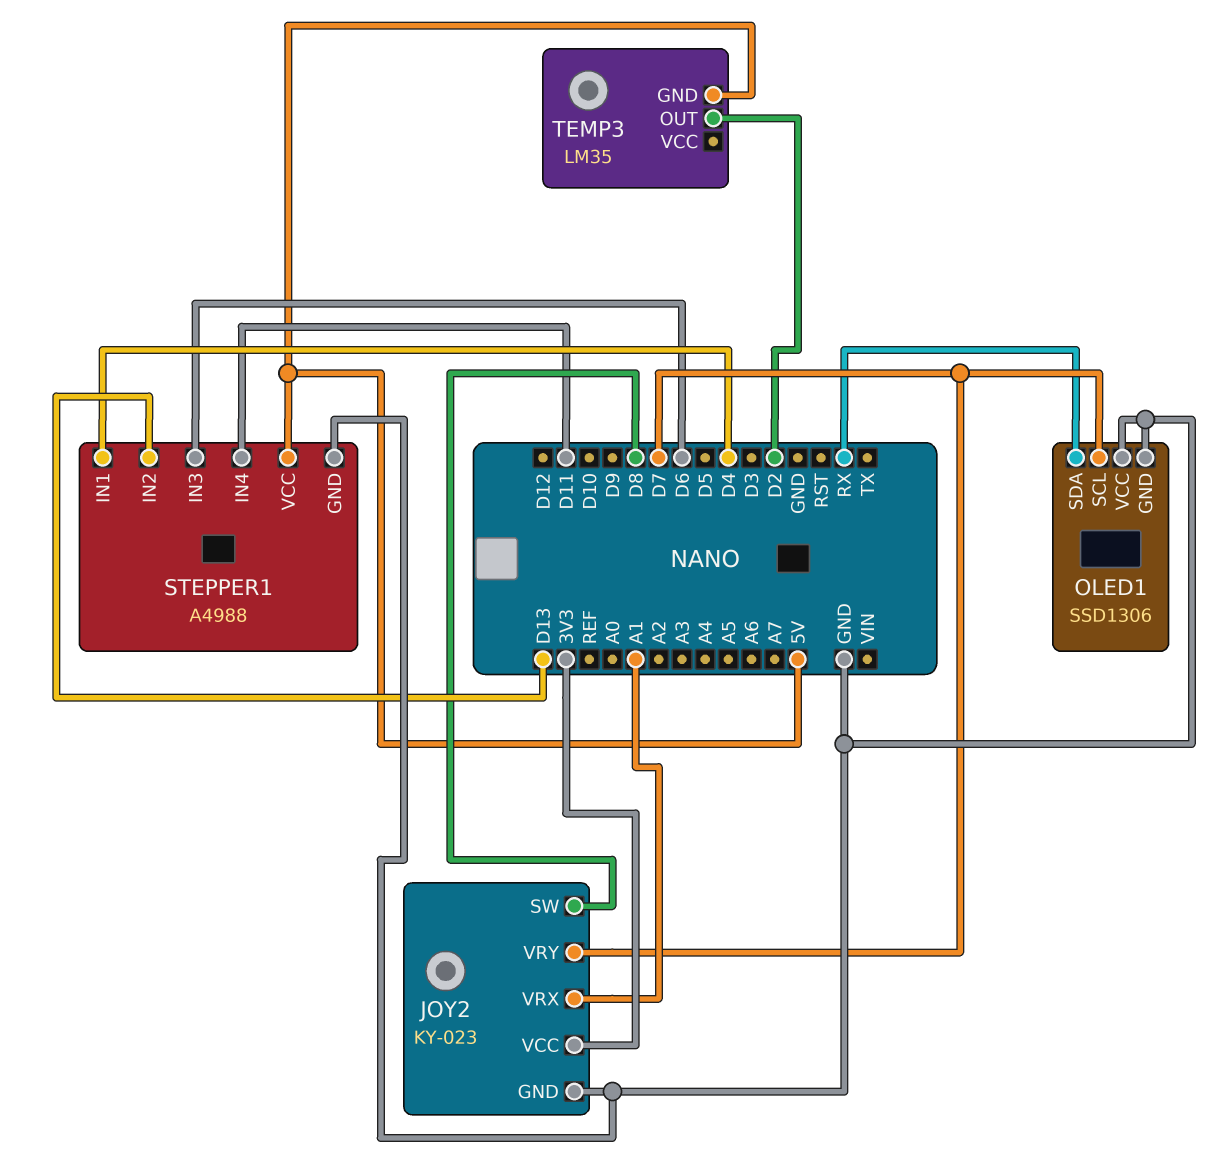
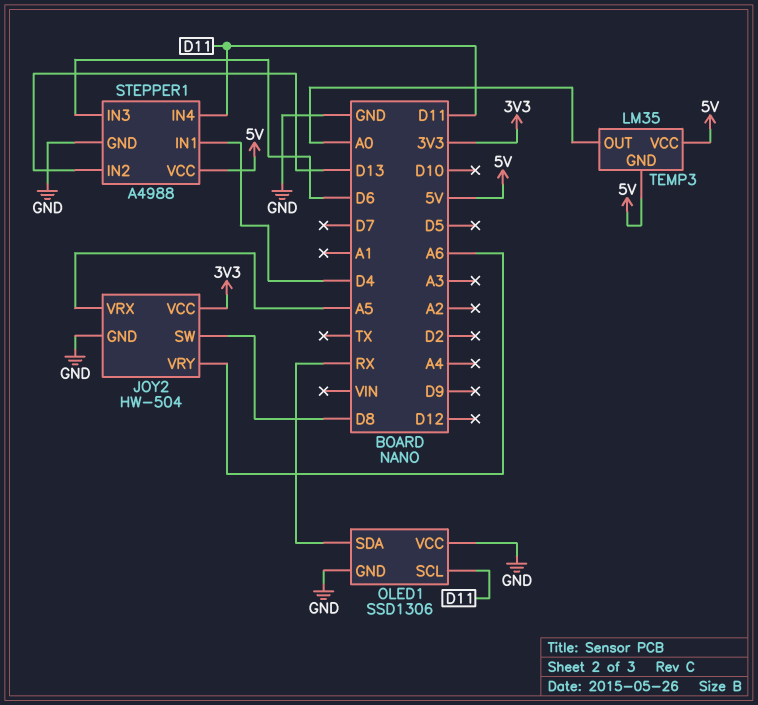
JOY2: KY-023 -> HW-504
JOY2 pin VRX: A1 -> A5
JOY2 pin VRY: D7 -> A6
OLED1 pin SCL: D7 -> D11
TEMP3 pin OUT: D2 -> A0
TEMP3 pin VCC: none -> 5V

